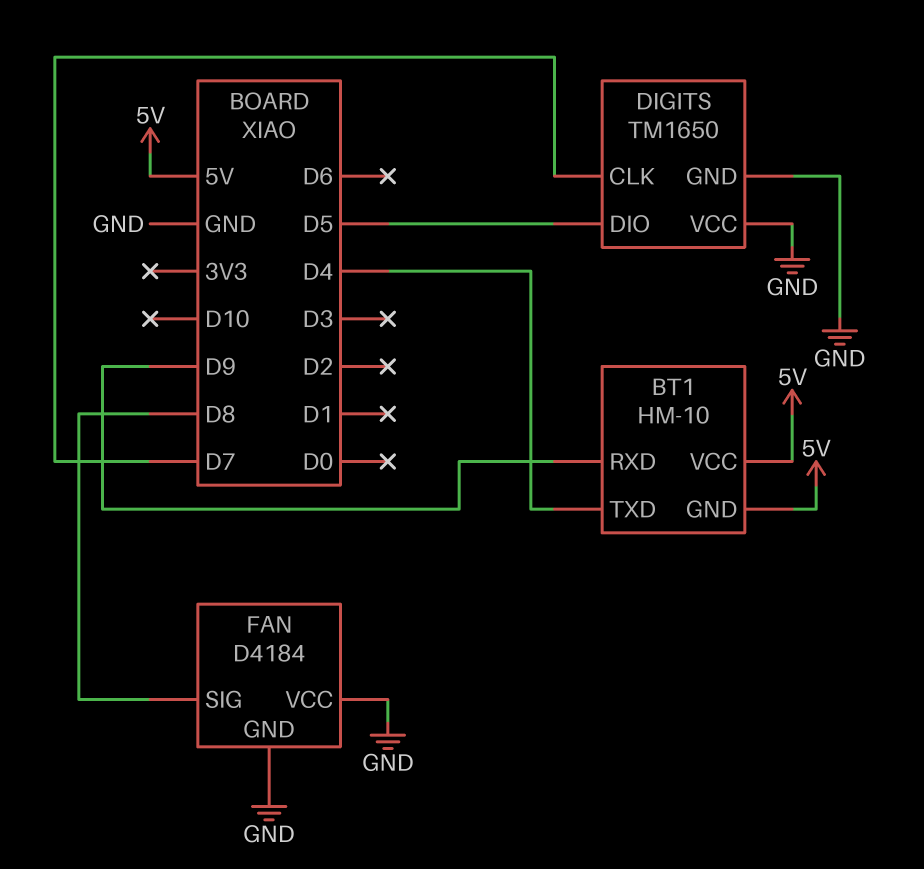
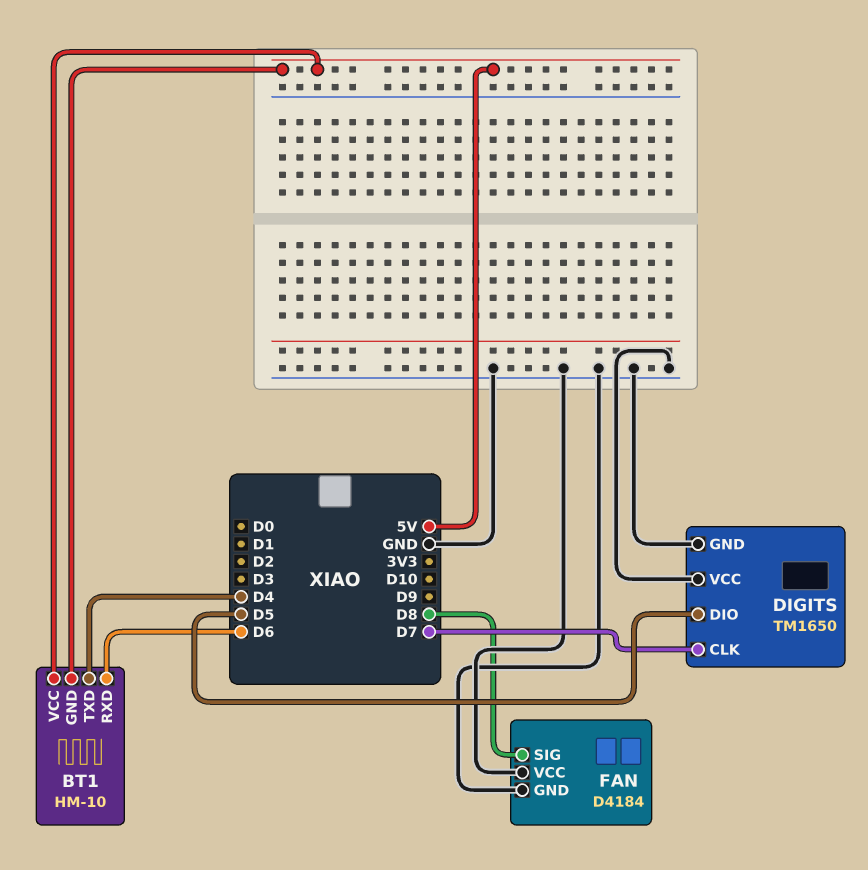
BT1 pin RXD: D9 -> D6

